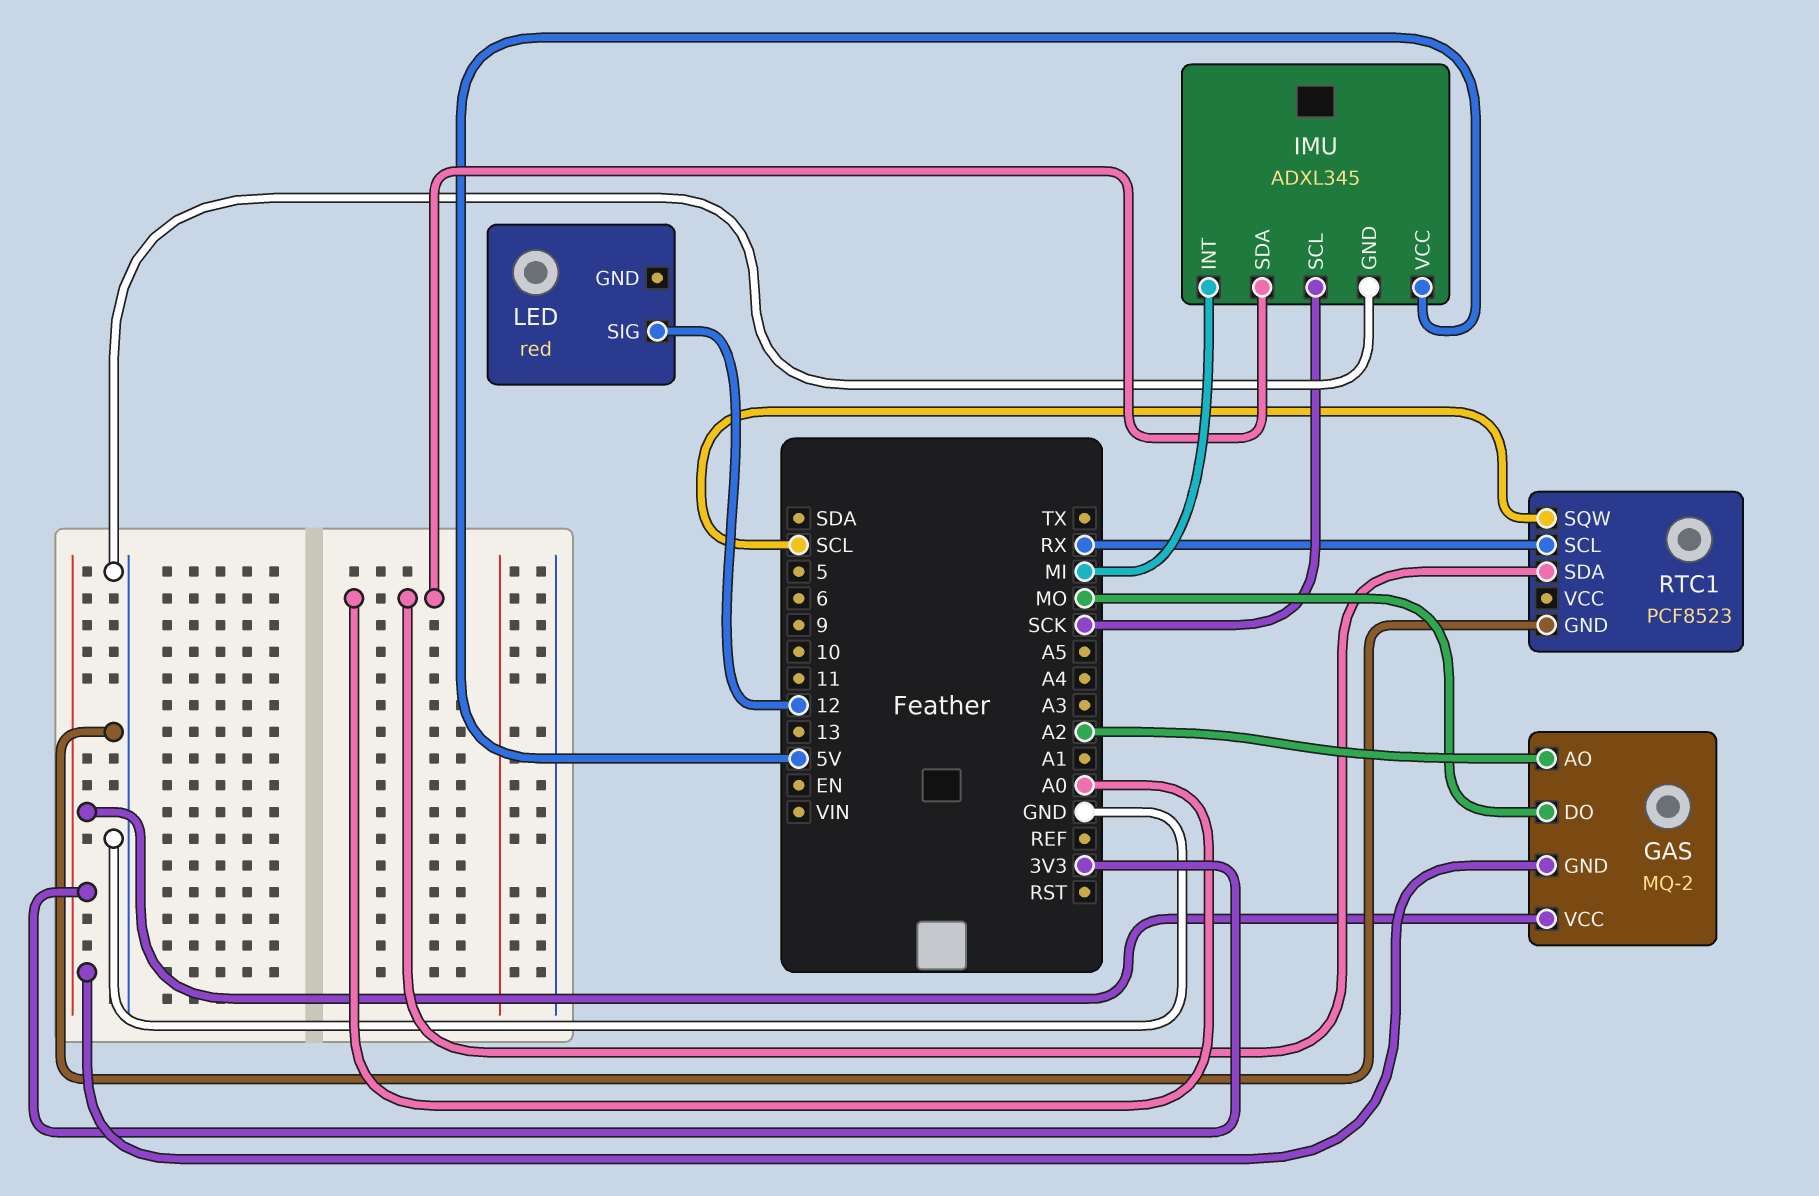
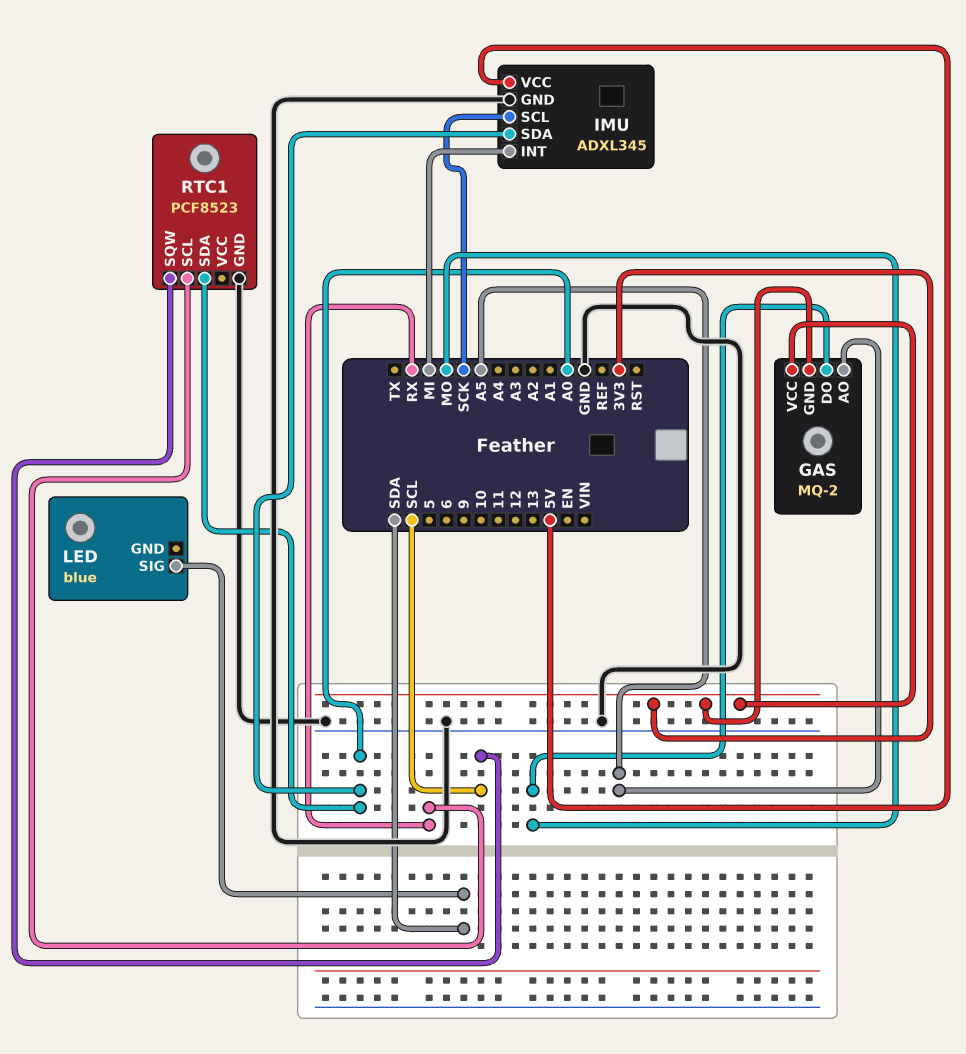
GAS pin AO: A2 -> A5
LED: red -> blue
LED pin SIG: 12 -> SDA

